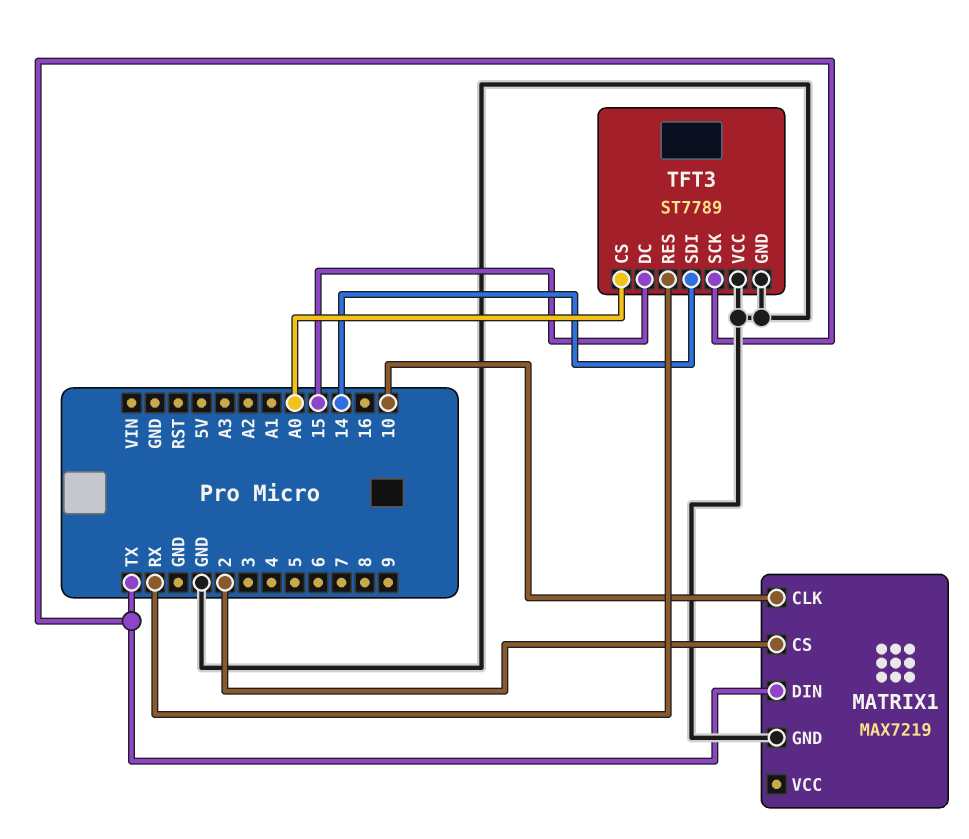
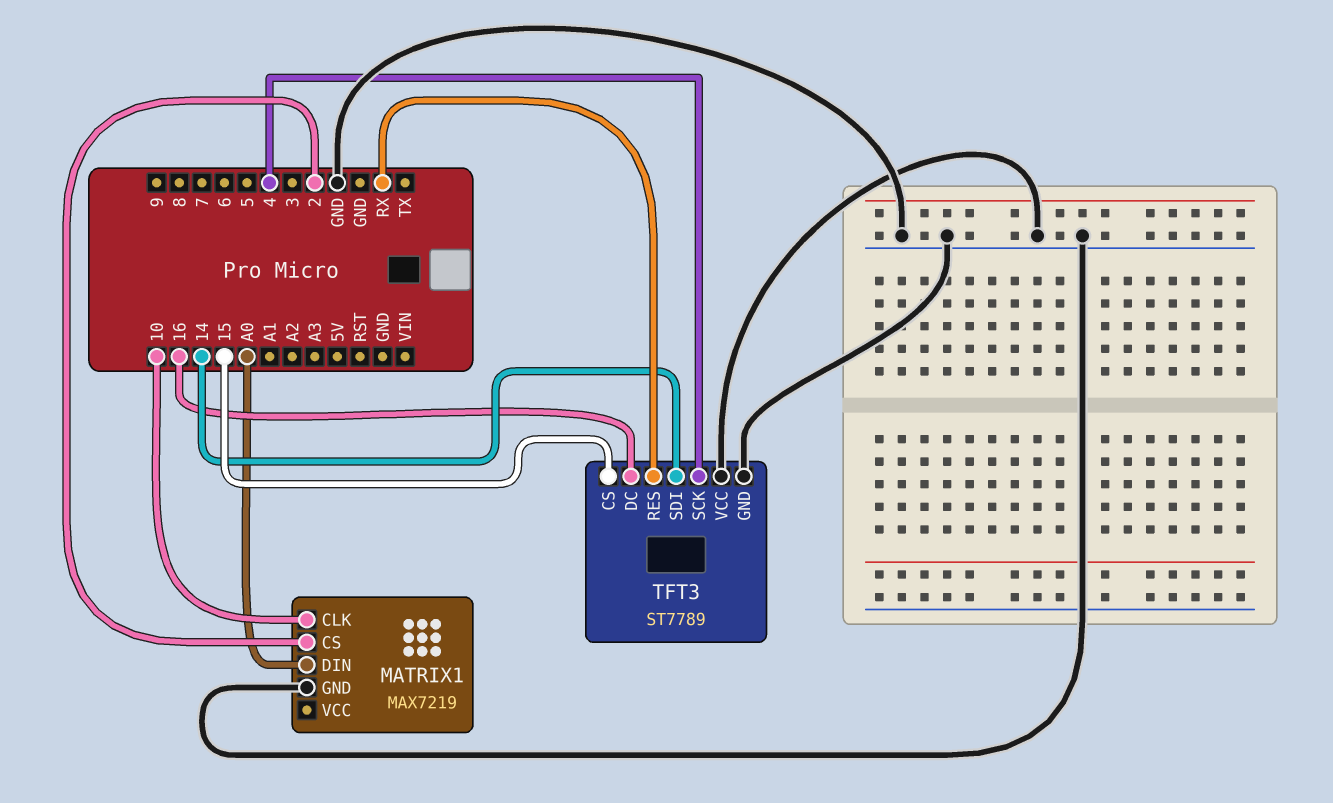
MATRIX1 pin DIN: TX -> A0
TFT3 pin CS: A0 -> 15
TFT3 pin DC: 15 -> 16
TFT3 pin SCK: TX -> 4

